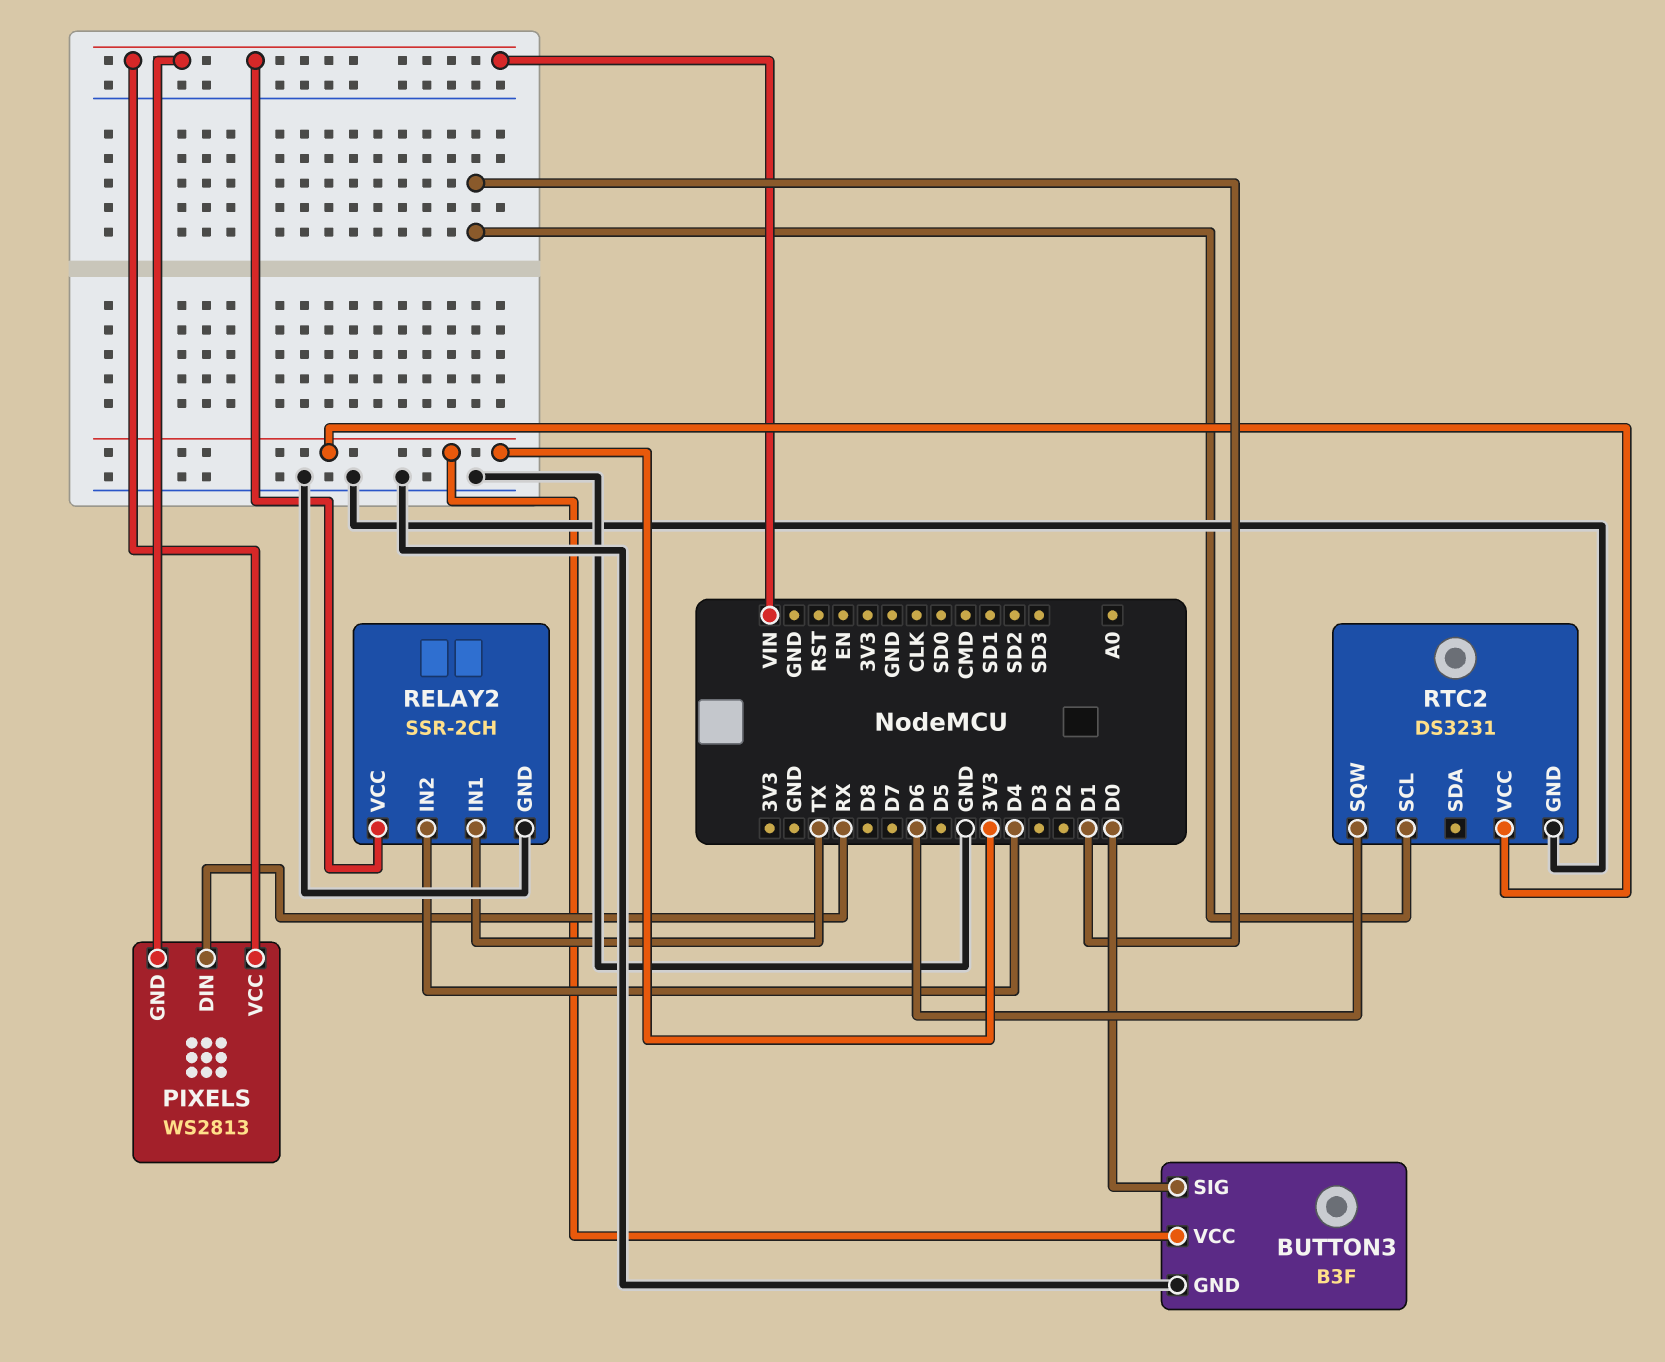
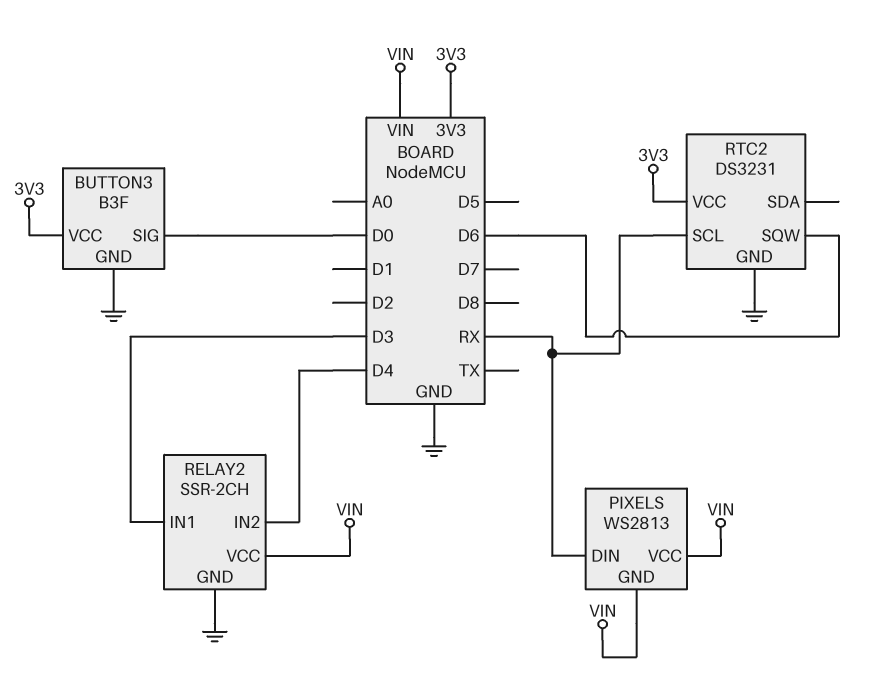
RELAY2 pin IN1: TX -> D3
RTC2 pin SCL: D1 -> RX

